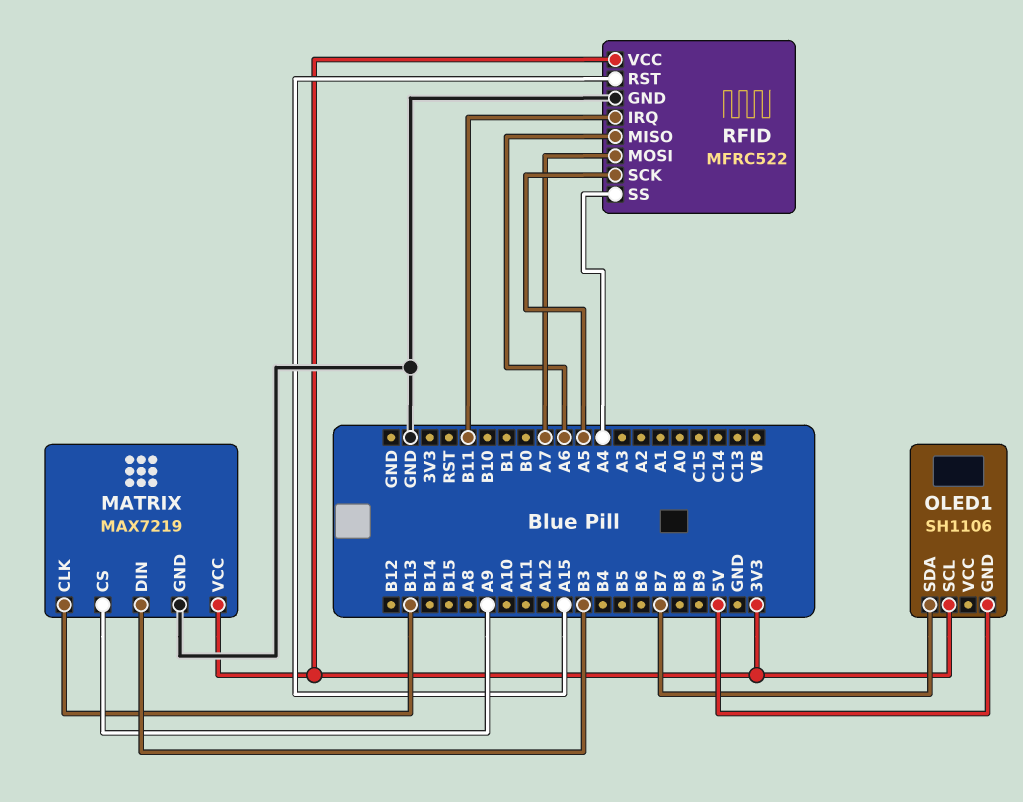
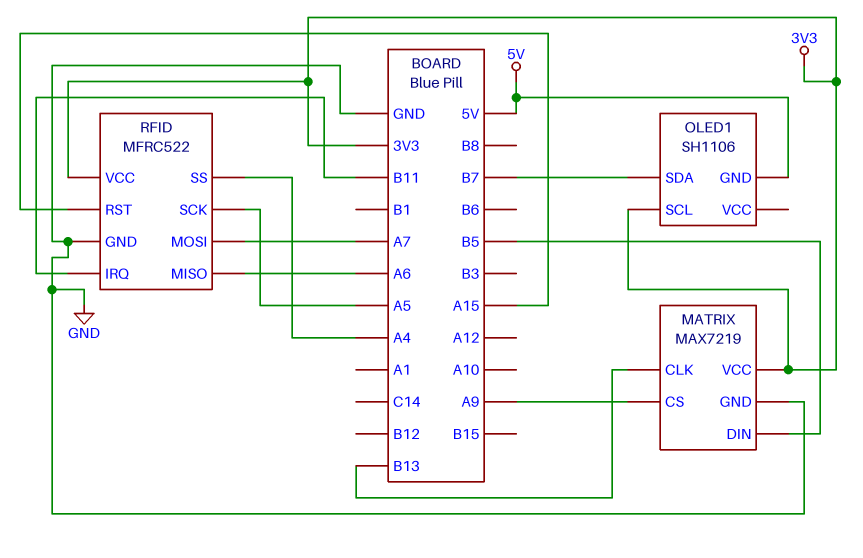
MATRIX pin DIN: B3 -> B5

